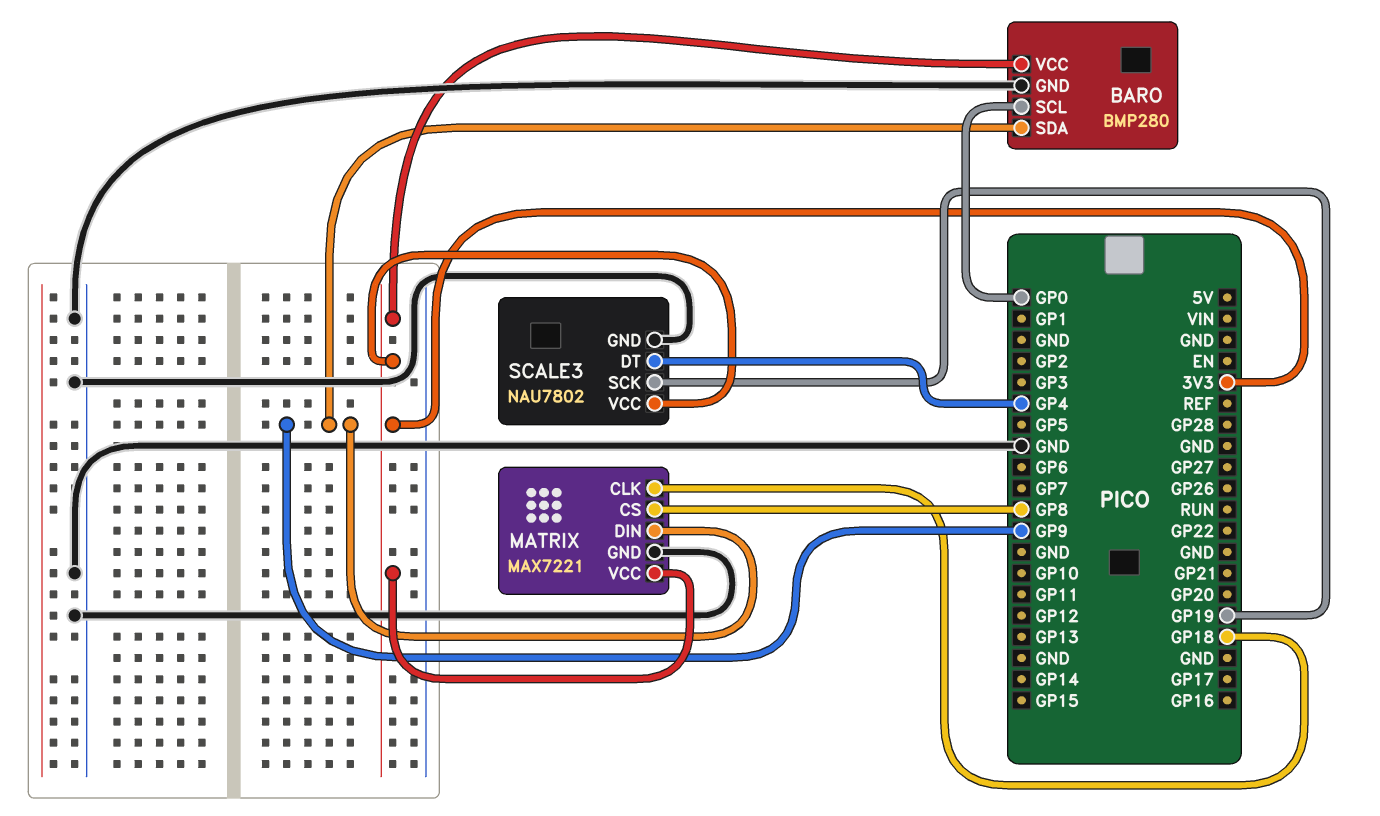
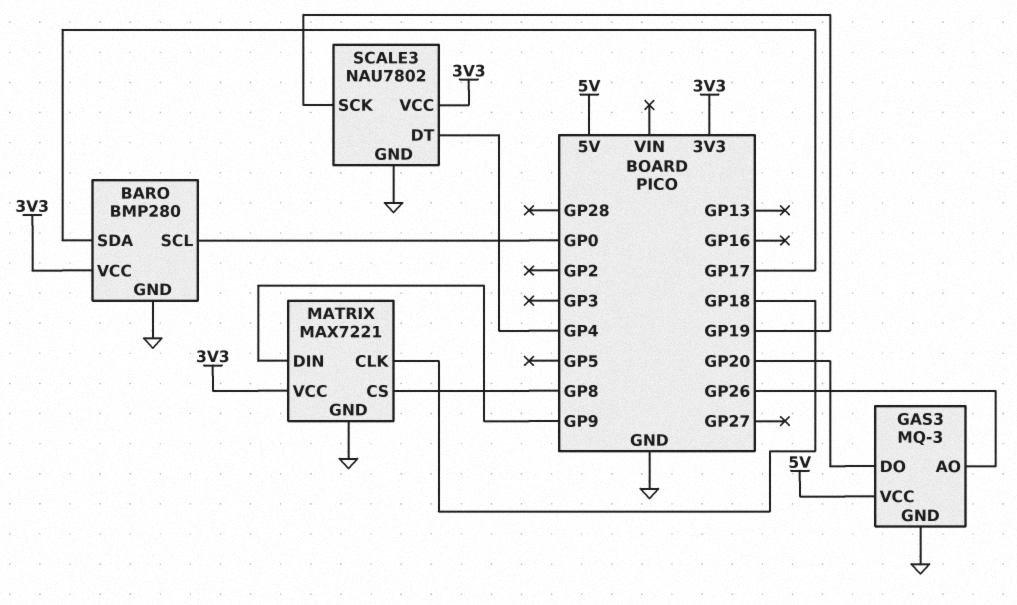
BARO pin SDA: GP9 -> GP17
GAS3: none -> MQ-3
GAS3 pin AO: none -> GP26
GAS3 pin DO: none -> GP20
GAS3 pin GND: none -> GND
GAS3 pin VCC: none -> 5V

